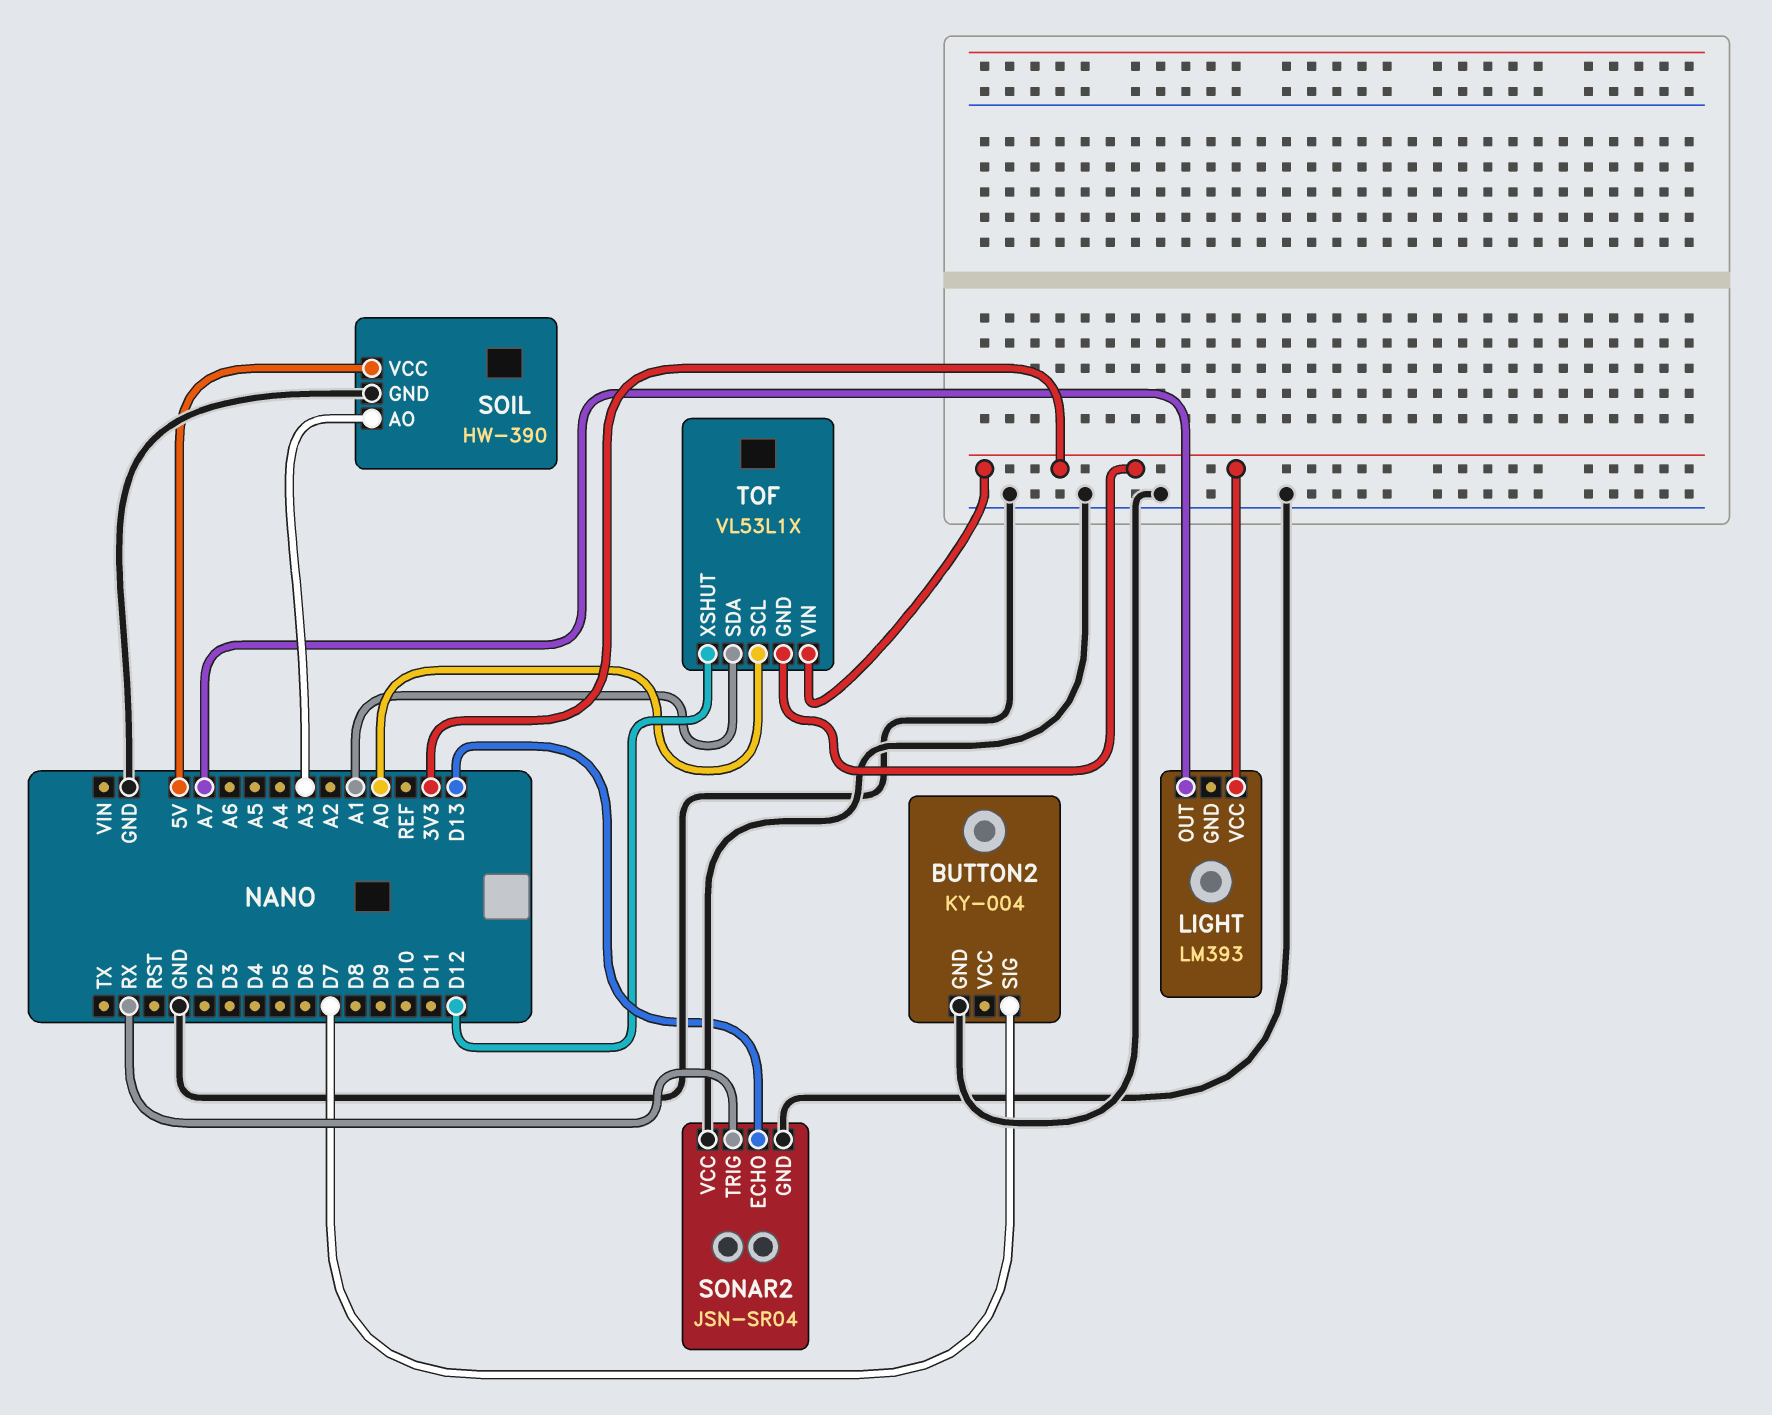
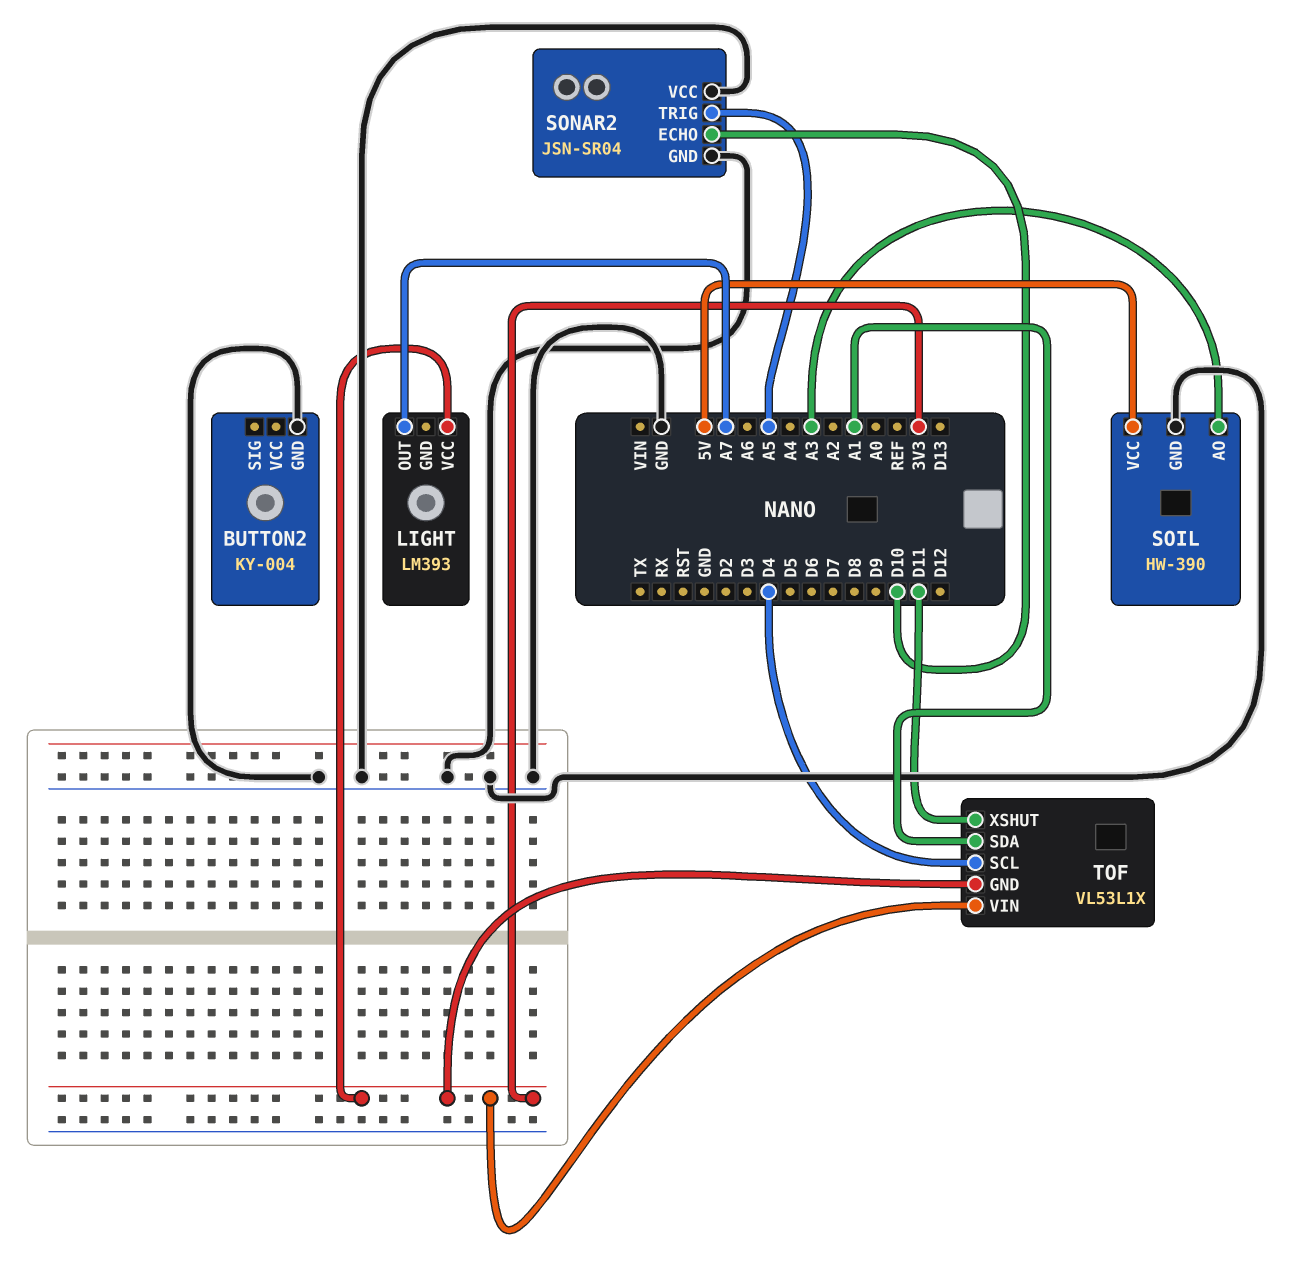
BUTTON2 pin SIG: D7 -> none
SONAR2 pin ECHO: D13 -> D10
SONAR2 pin TRIG: RX -> A5
TOF pin SCL: A0 -> D4
TOF pin XSHUT: D12 -> D11

